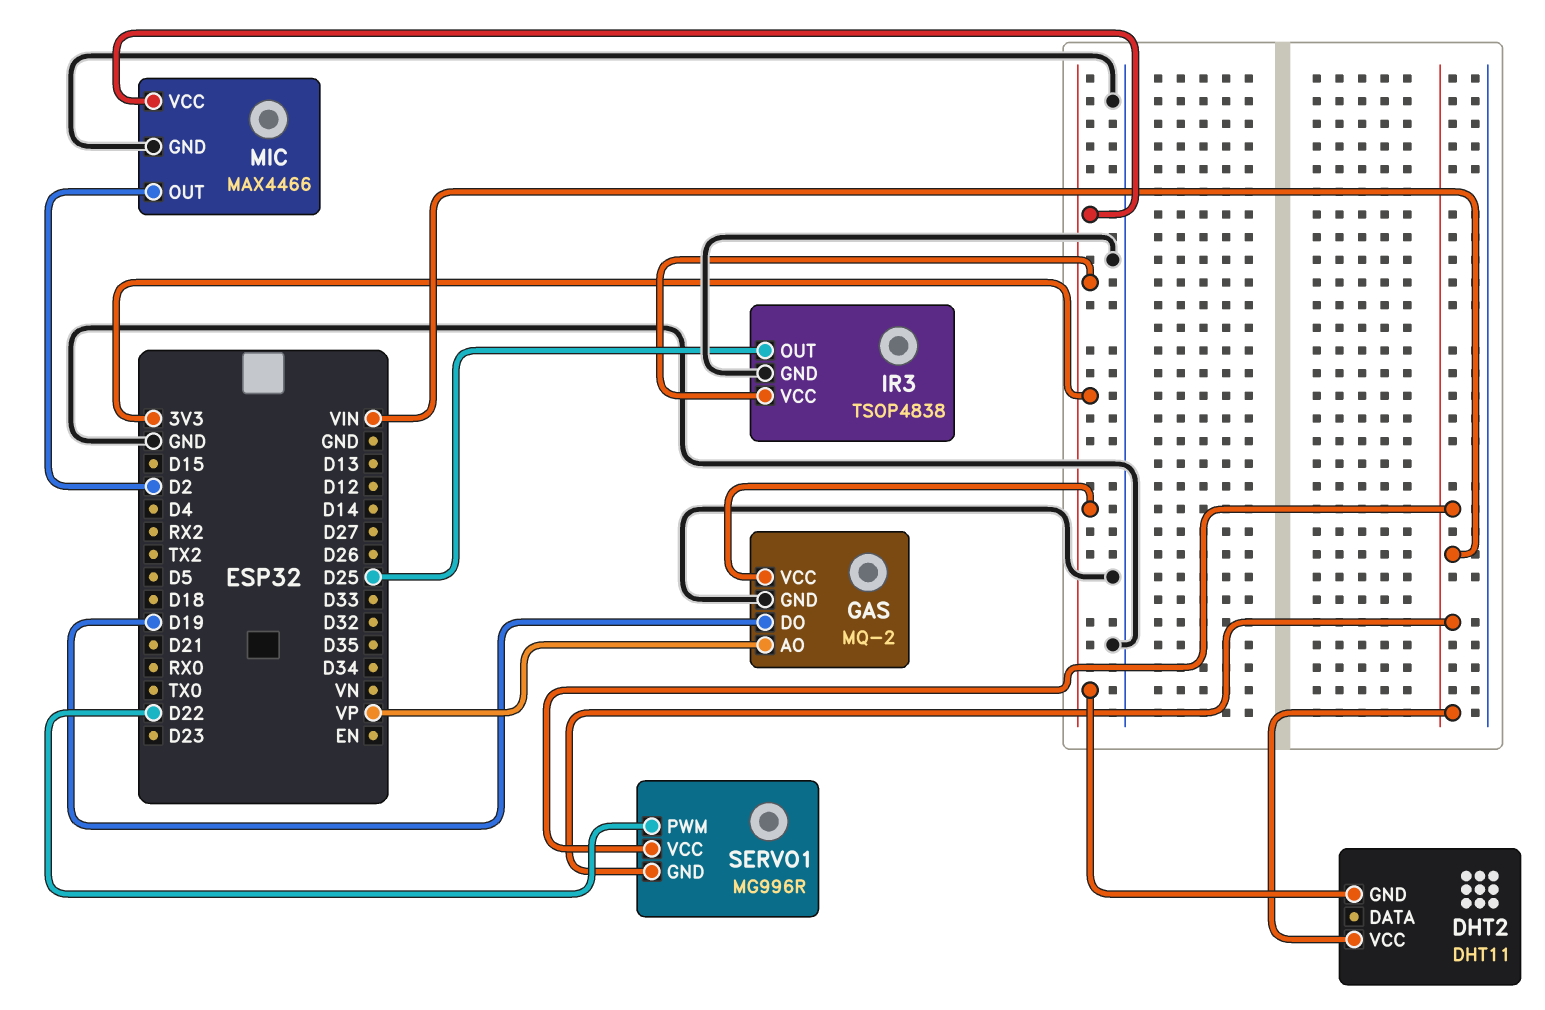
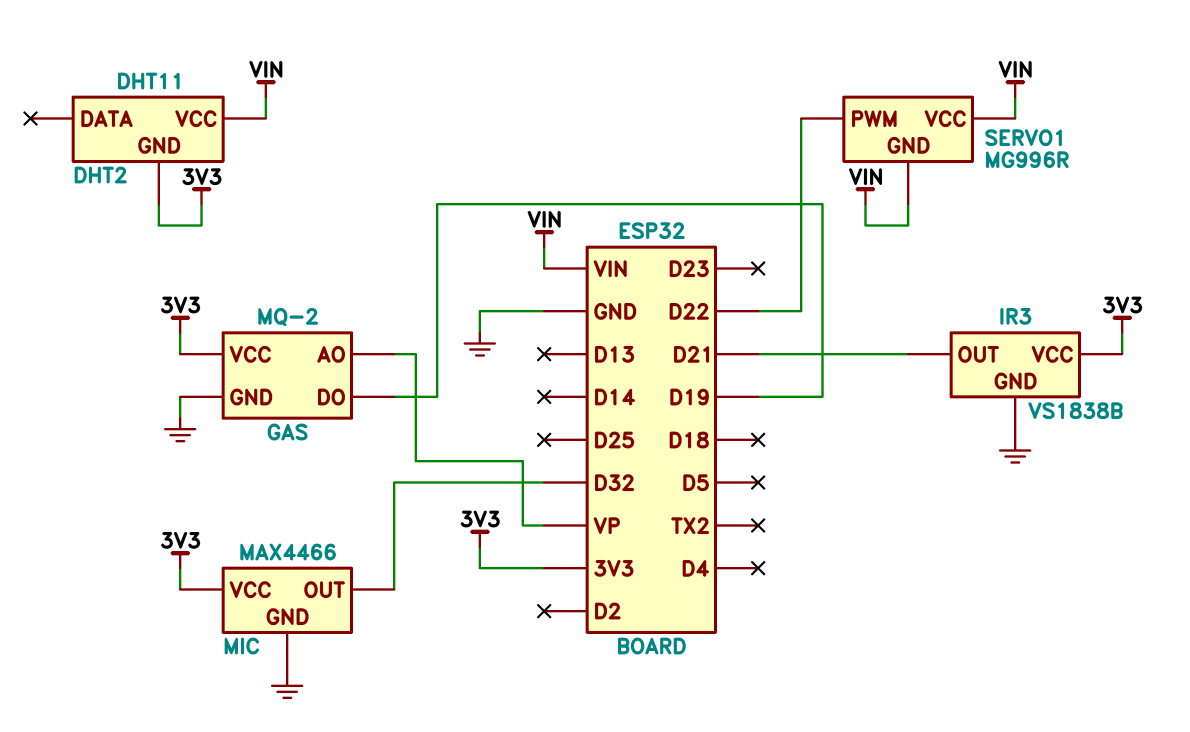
IR3: TSOP4838 -> VS1838B
IR3 pin OUT: D25 -> D21
MIC pin OUT: D2 -> D32

